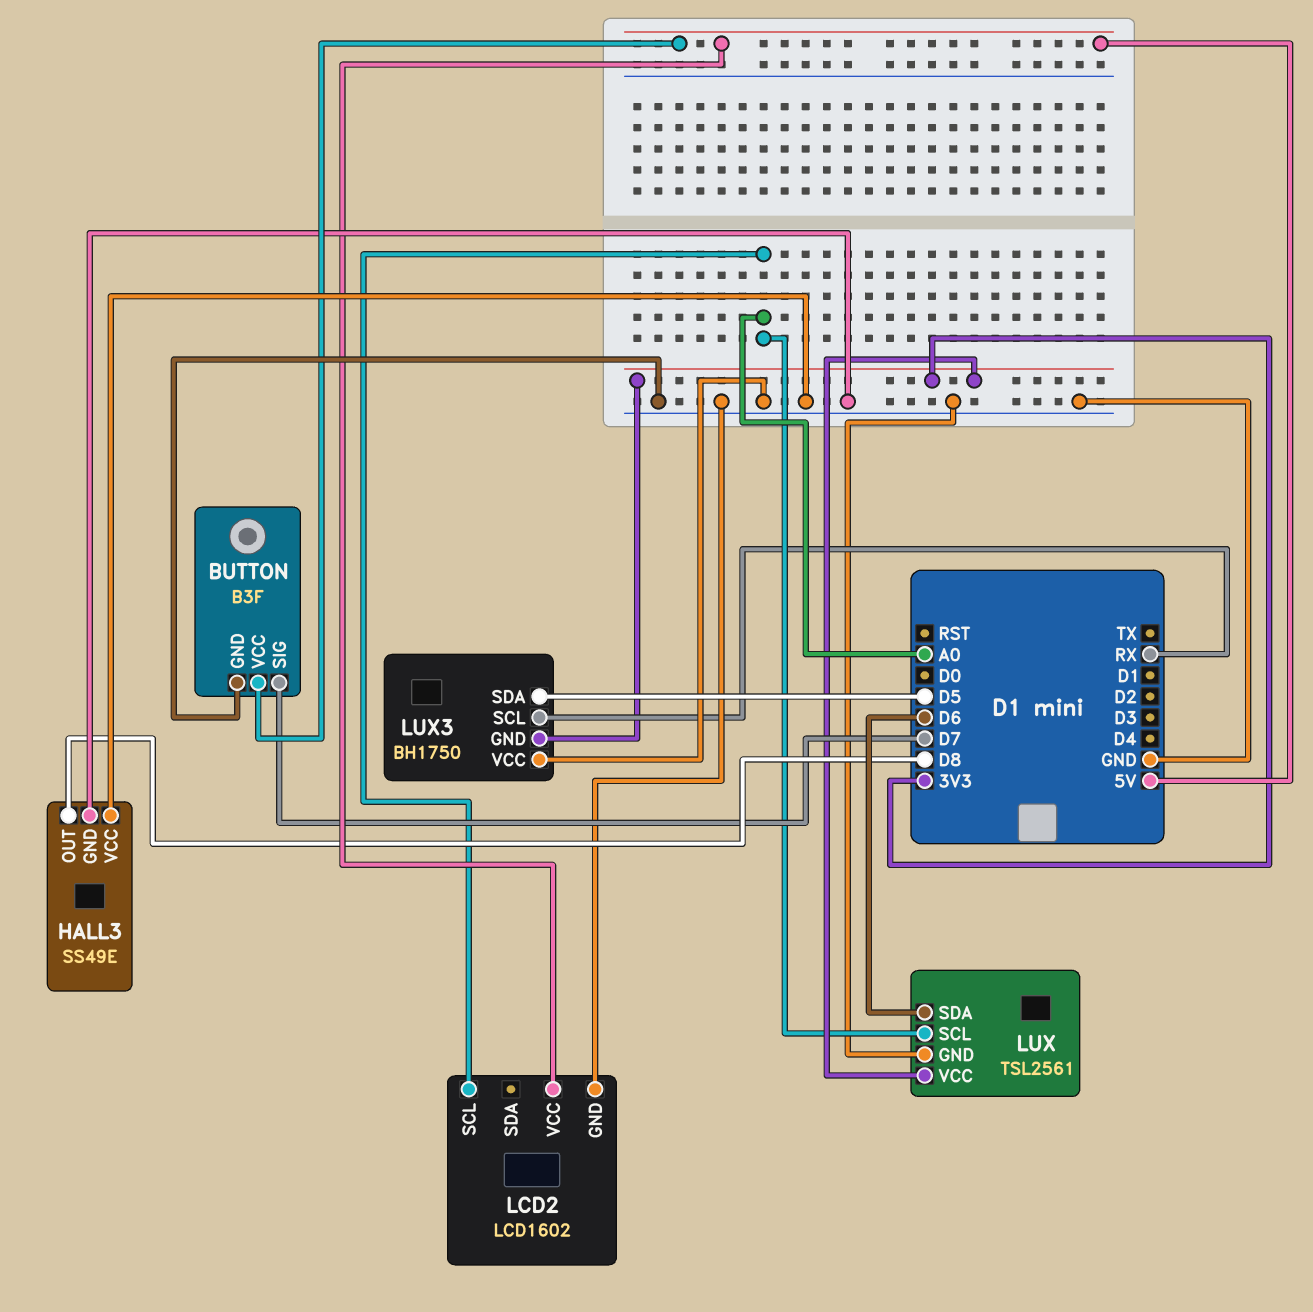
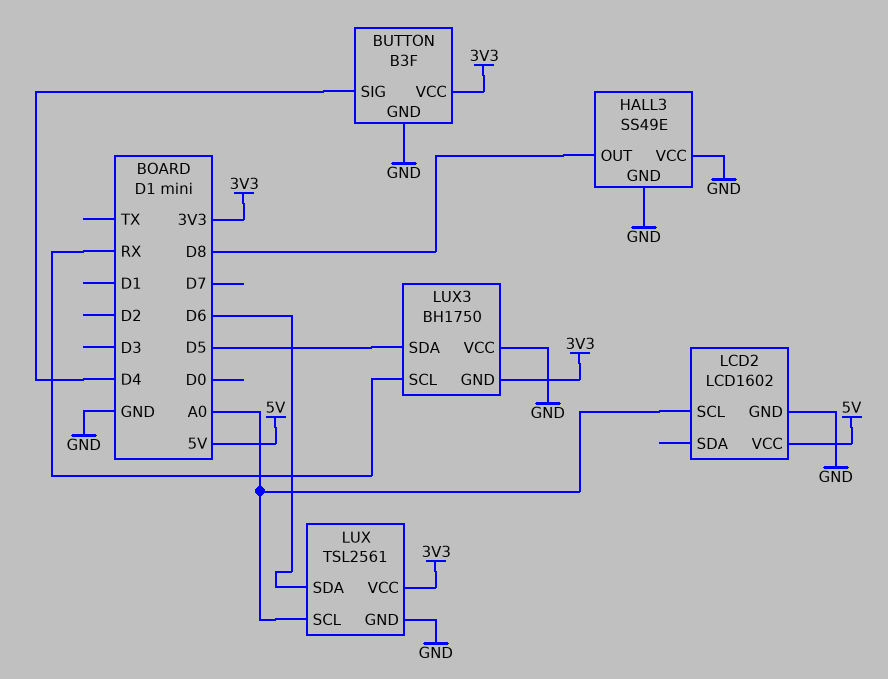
BUTTON pin SIG: D7 -> D4
BUTTON pin VCC: 5V -> 3V3

